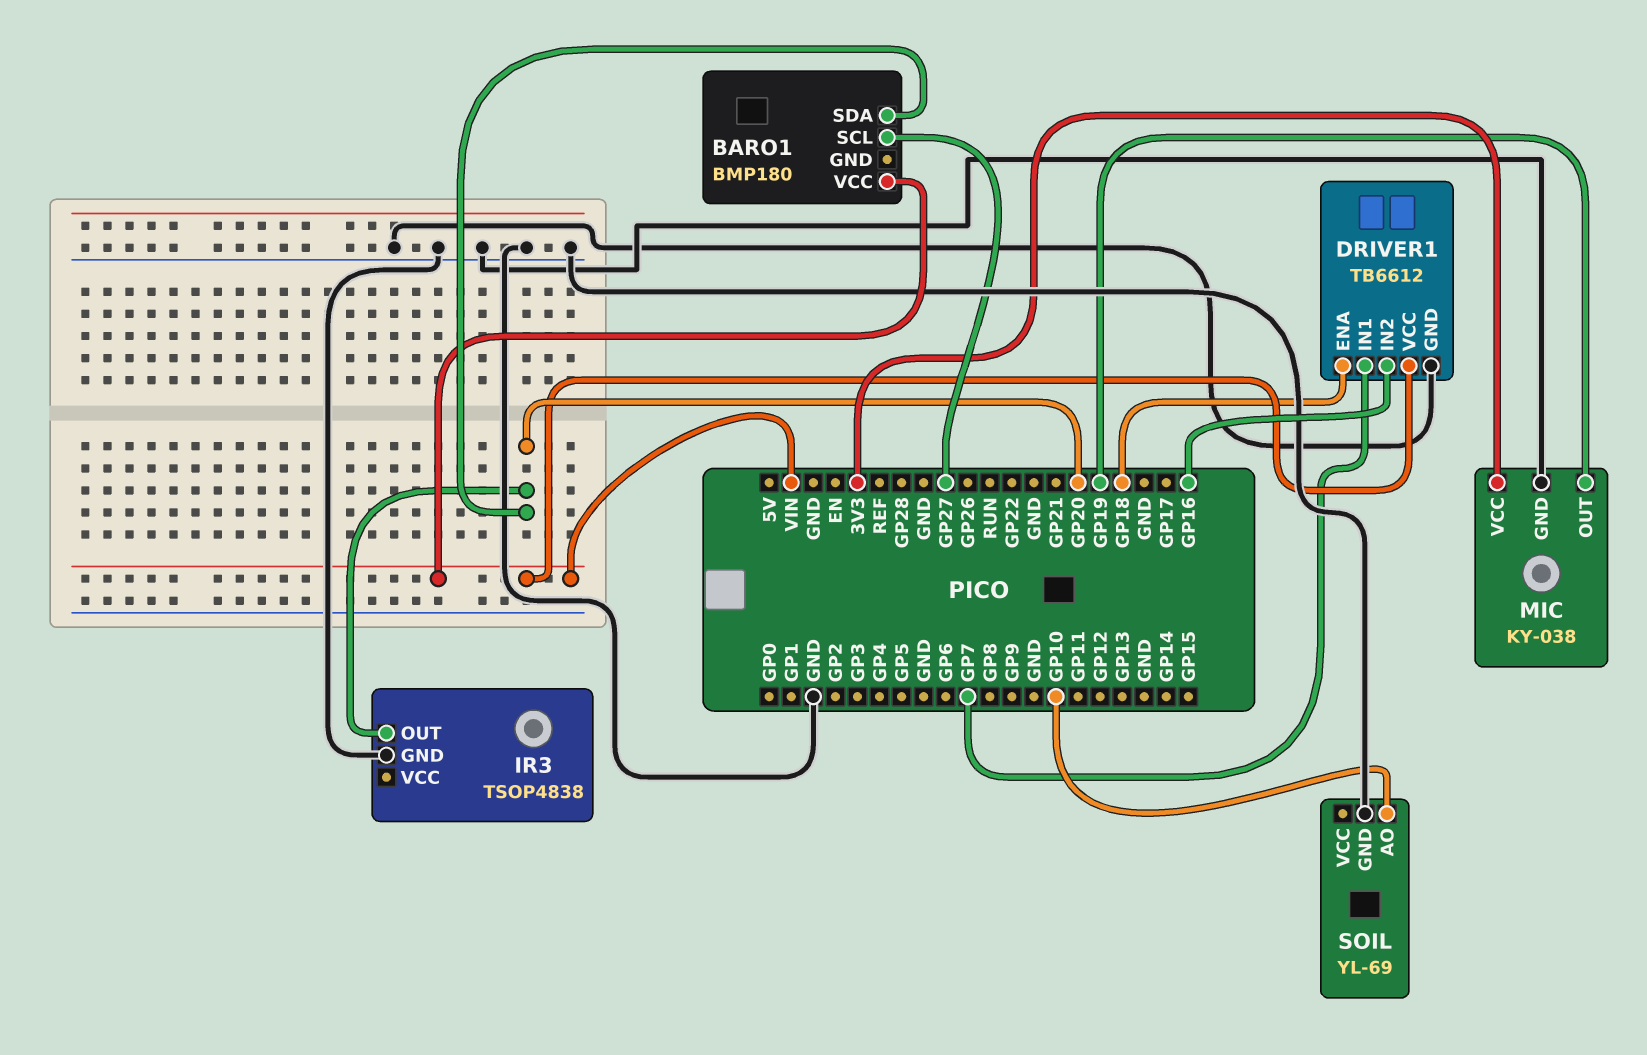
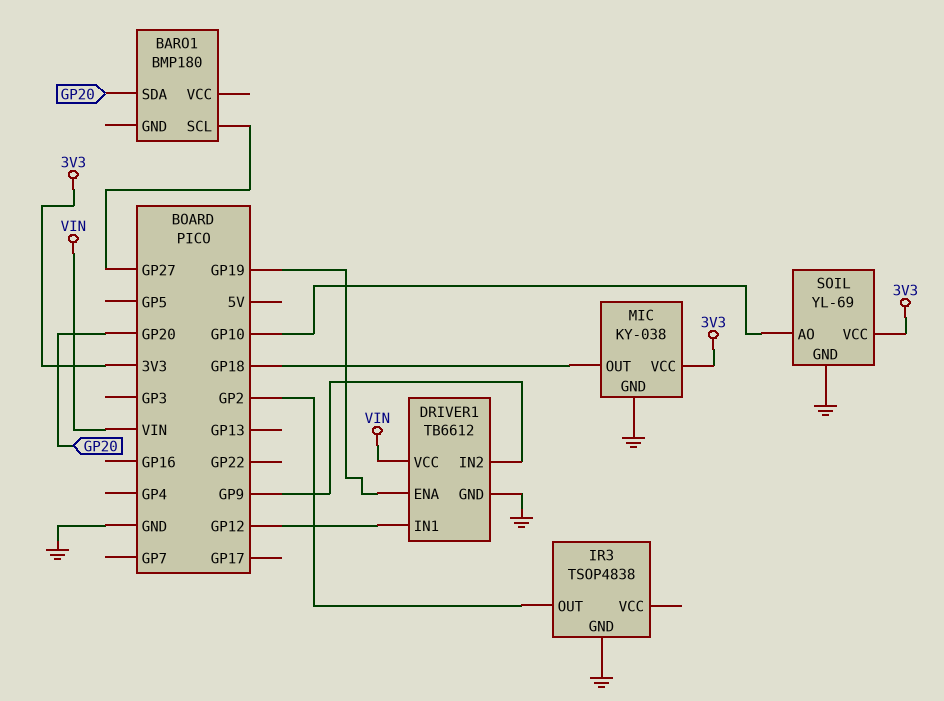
BARO1 pin VCC: VIN -> none
DRIVER1 pin ENA: GP18 -> GP19
DRIVER1 pin IN1: GP7 -> GP12
DRIVER1 pin IN2: GP16 -> GP9
IR3 pin OUT: GP20 -> GP2
MIC pin OUT: GP19 -> GP18
SOIL pin VCC: none -> 3V3

